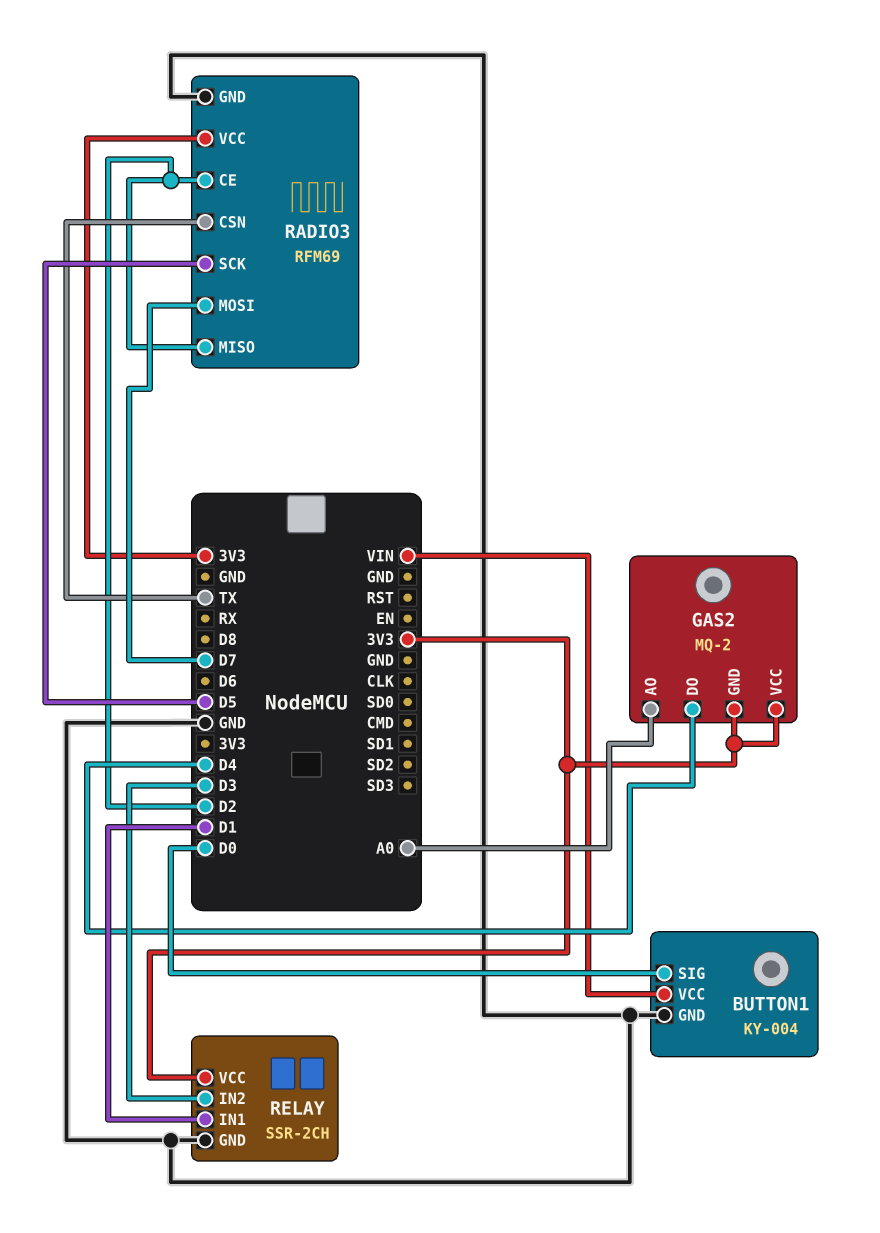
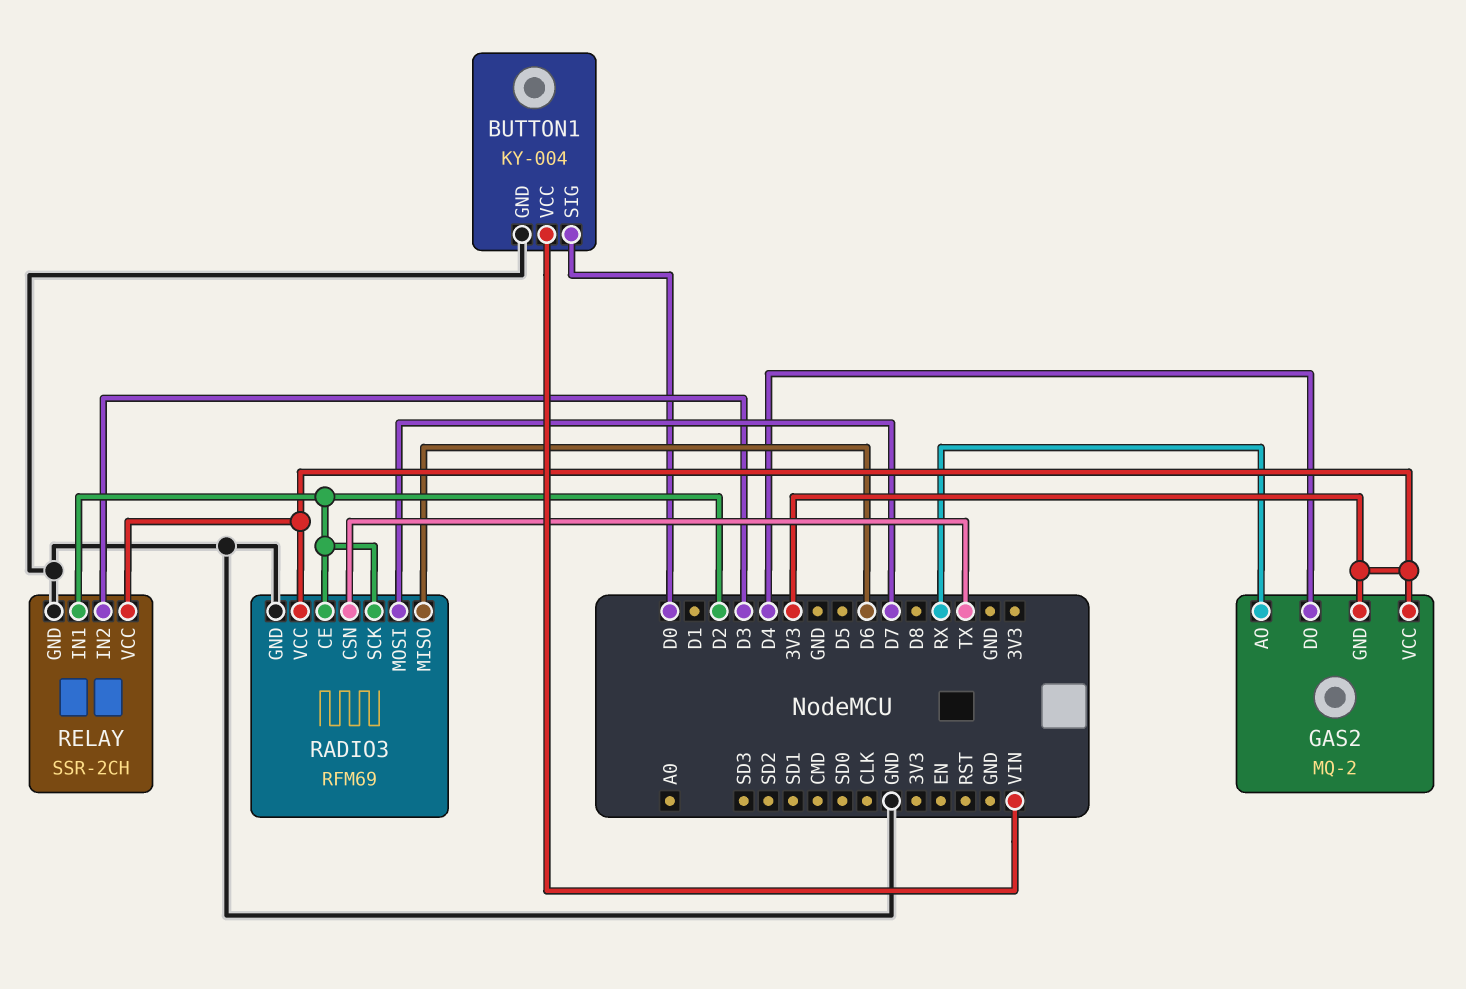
GAS2 pin AO: A0 -> RX
RADIO3 pin MISO: D2 -> D6
RADIO3 pin SCK: D5 -> D2
RELAY pin IN1: D1 -> D2

